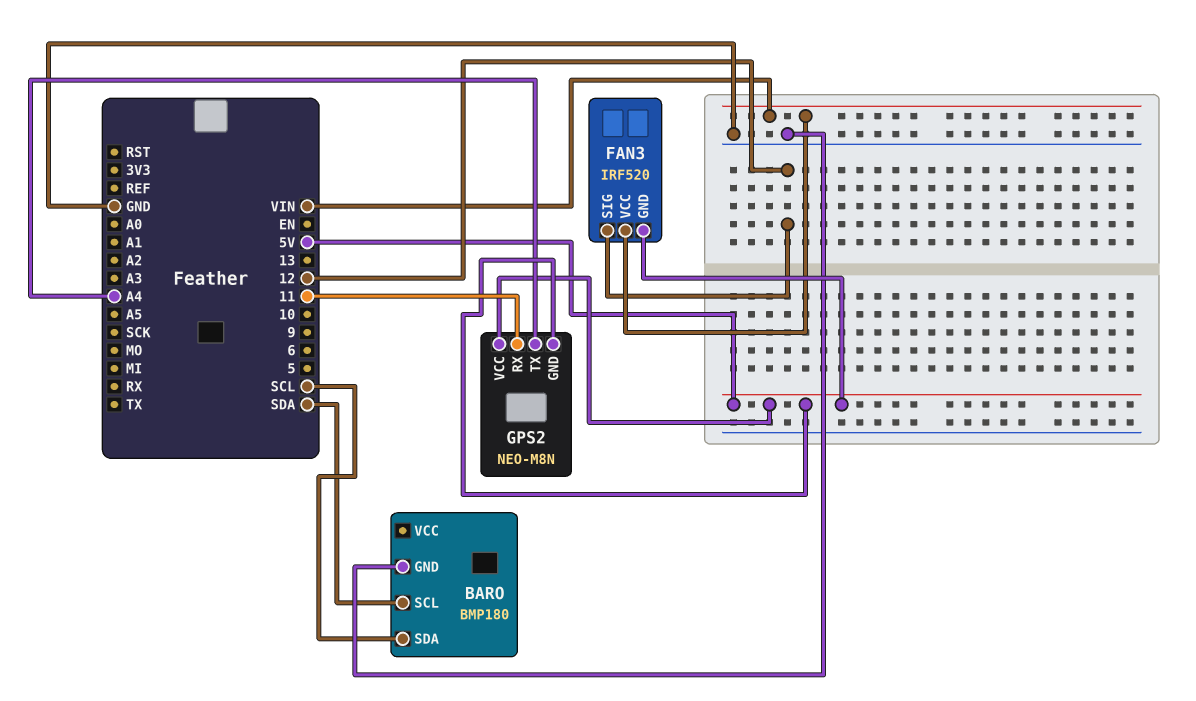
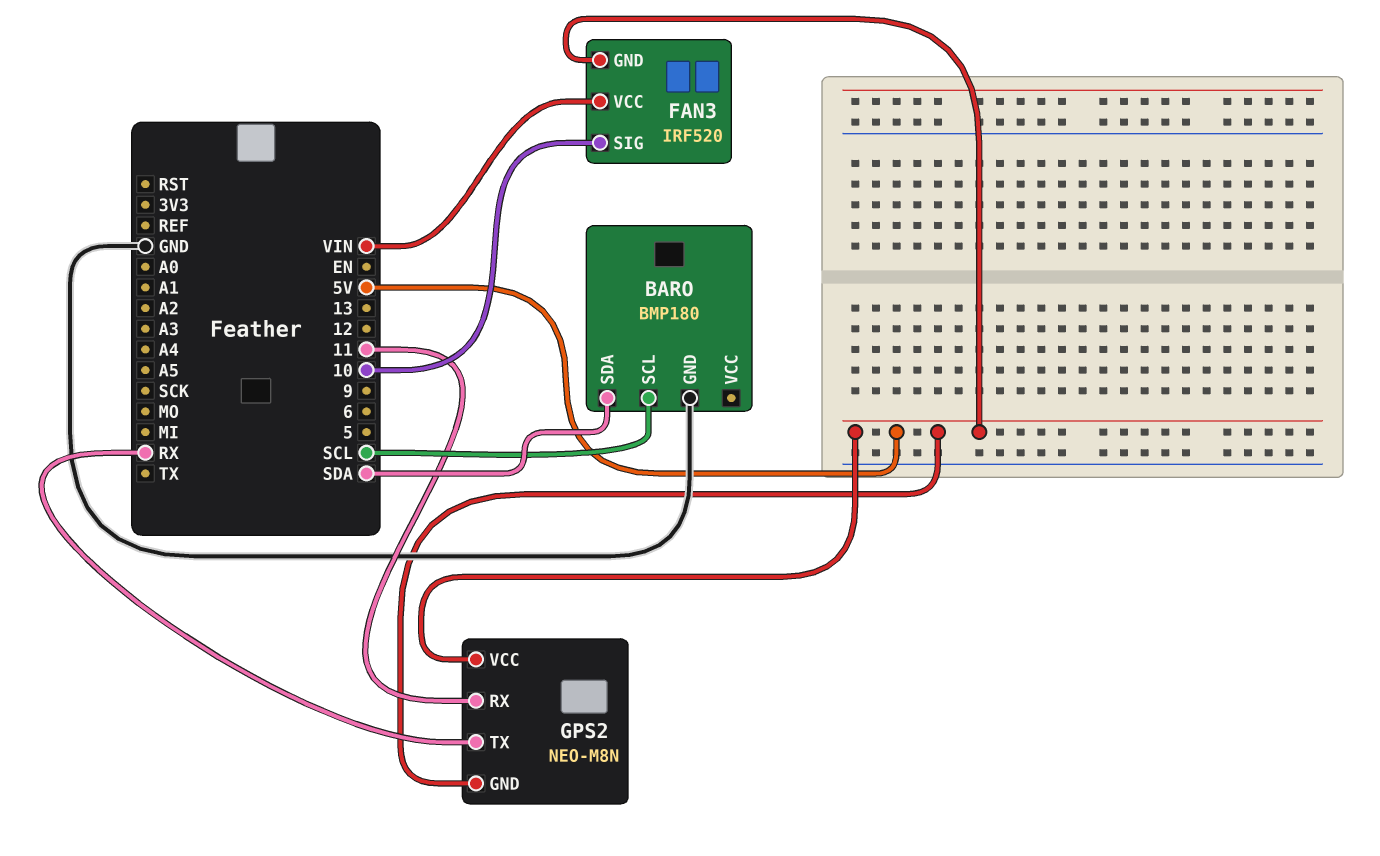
BARO pin SCL: SDA -> SCL
BARO pin SDA: SCL -> SDA
FAN3 pin SIG: 12 -> 10
GPS2 pin TX: A4 -> RX

